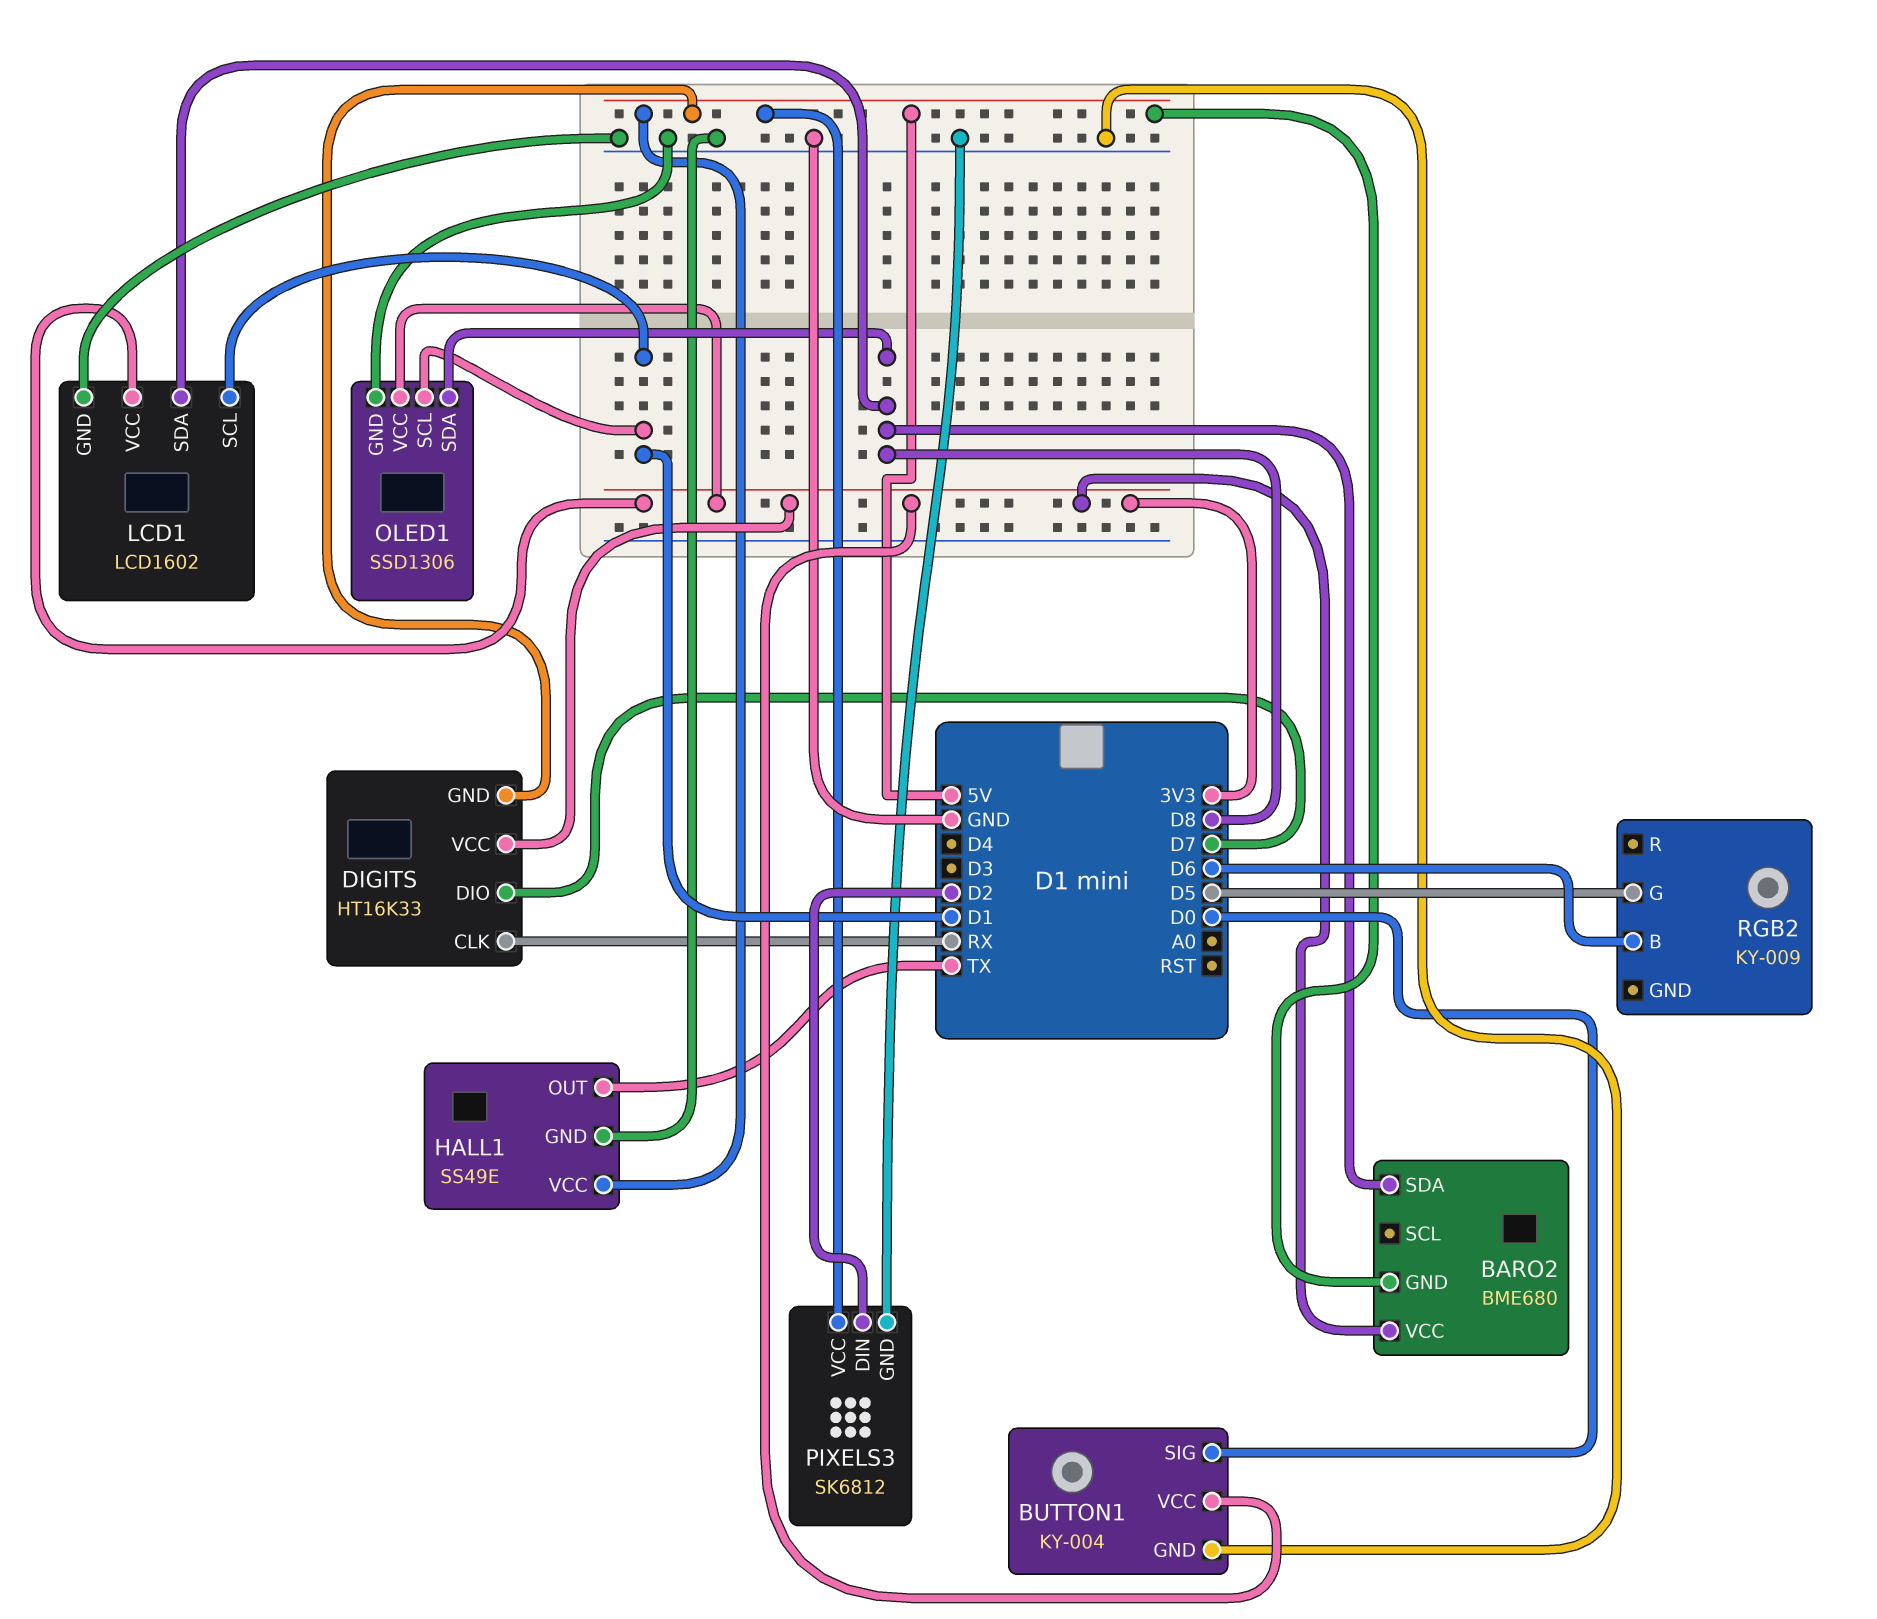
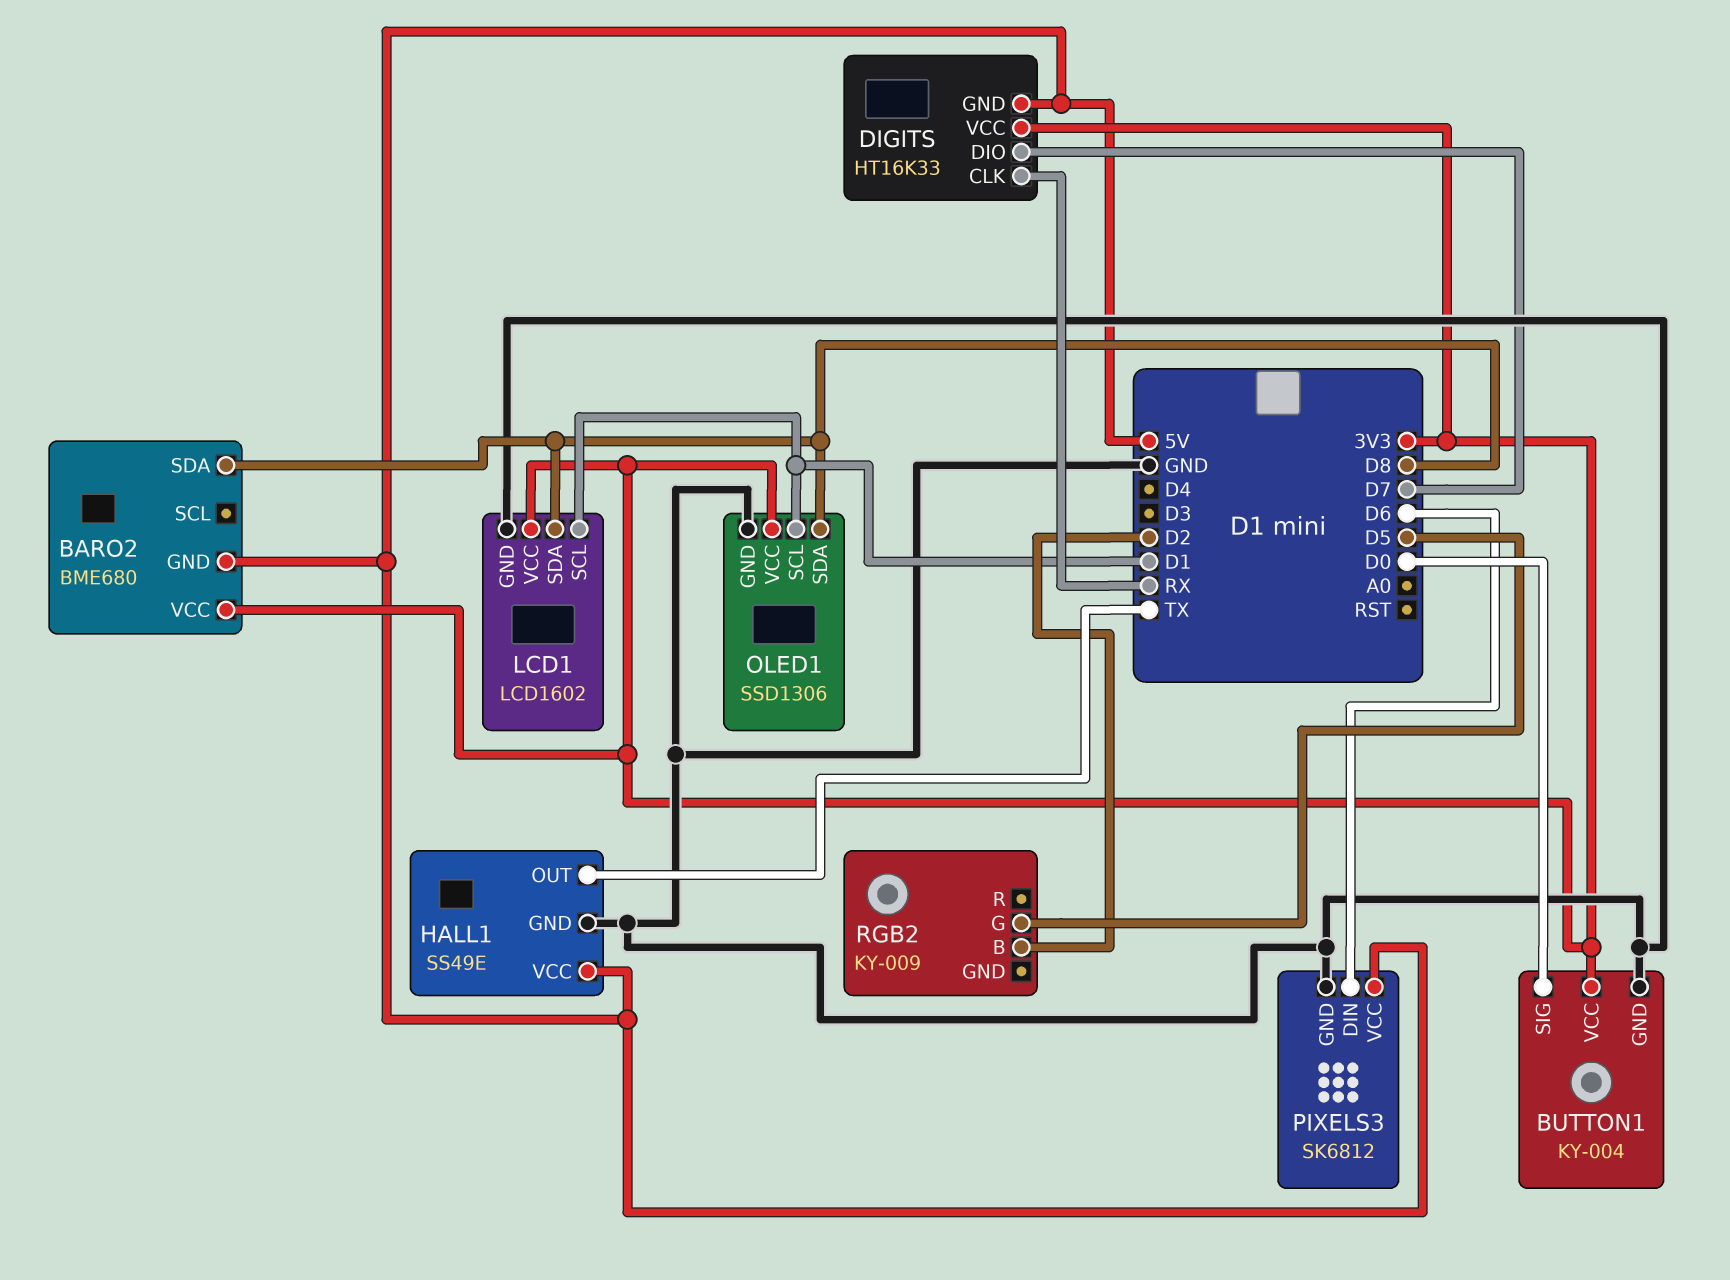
PIXELS3 pin DIN: D2 -> D6
RGB2 pin B: D6 -> D2

